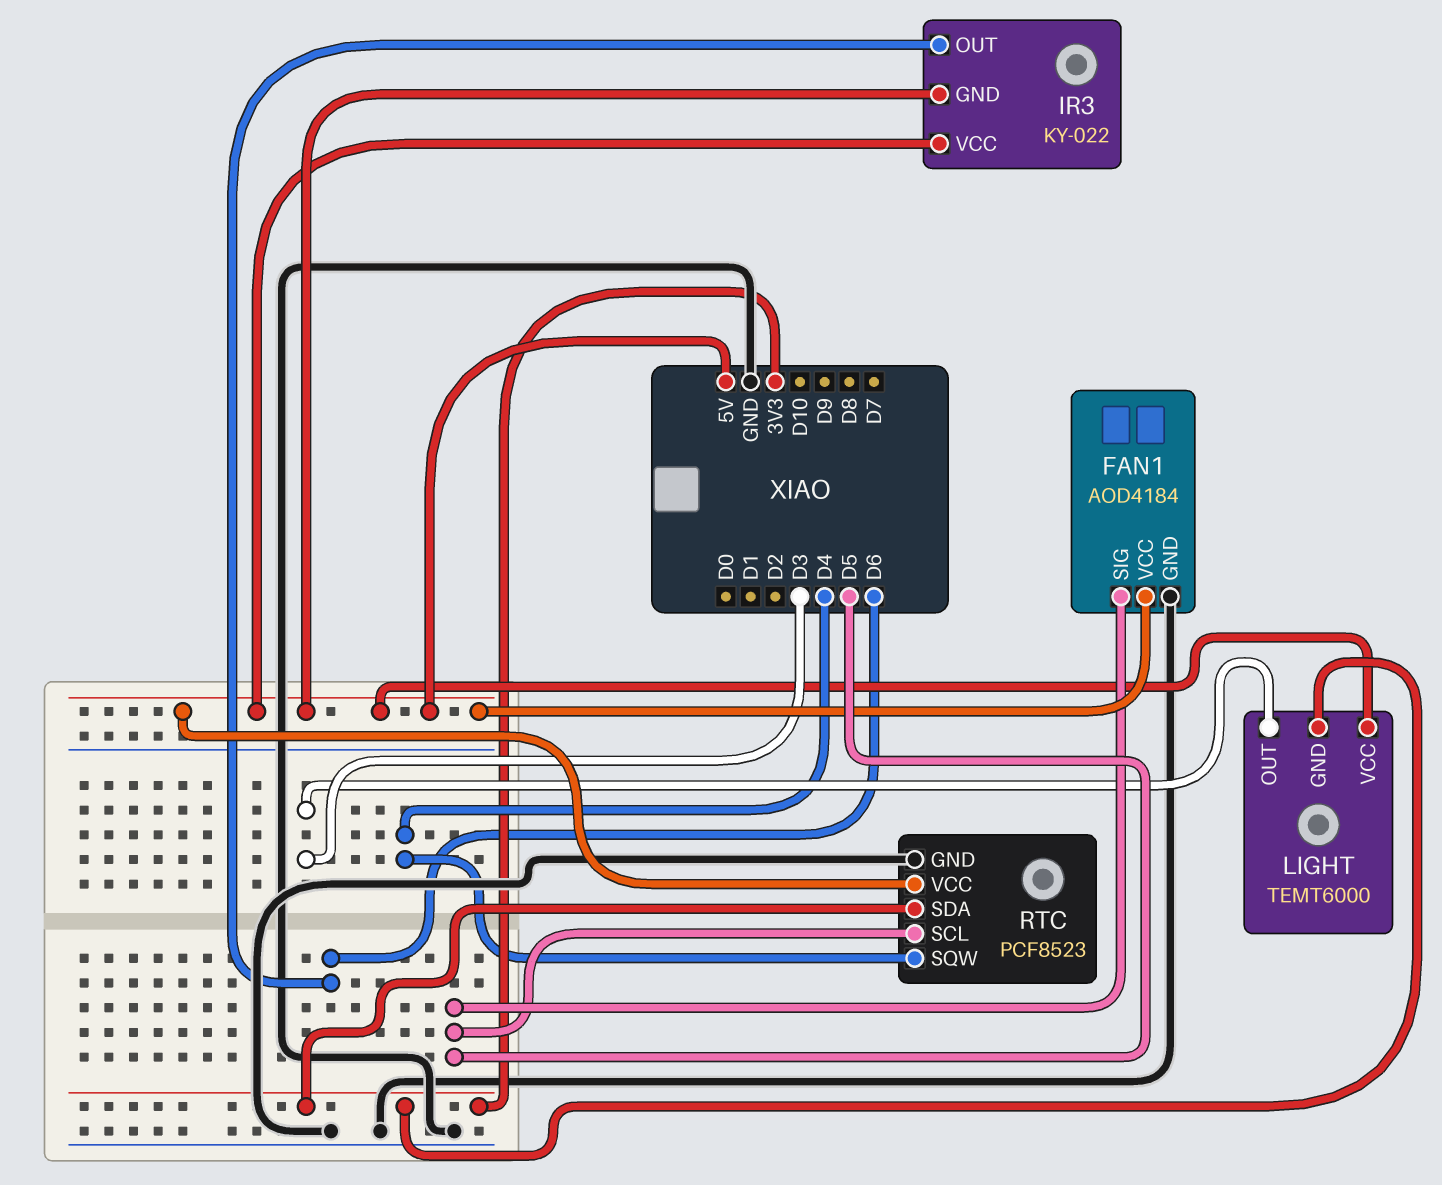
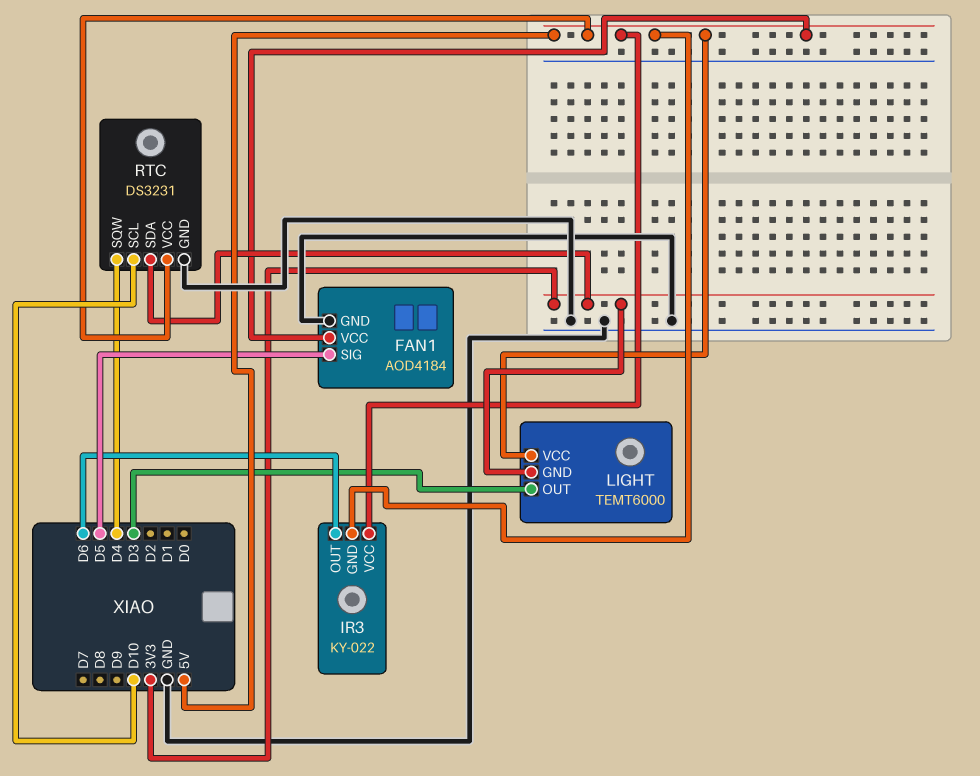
RTC: PCF8523 -> DS3231
RTC pin SCL: D5 -> D10

